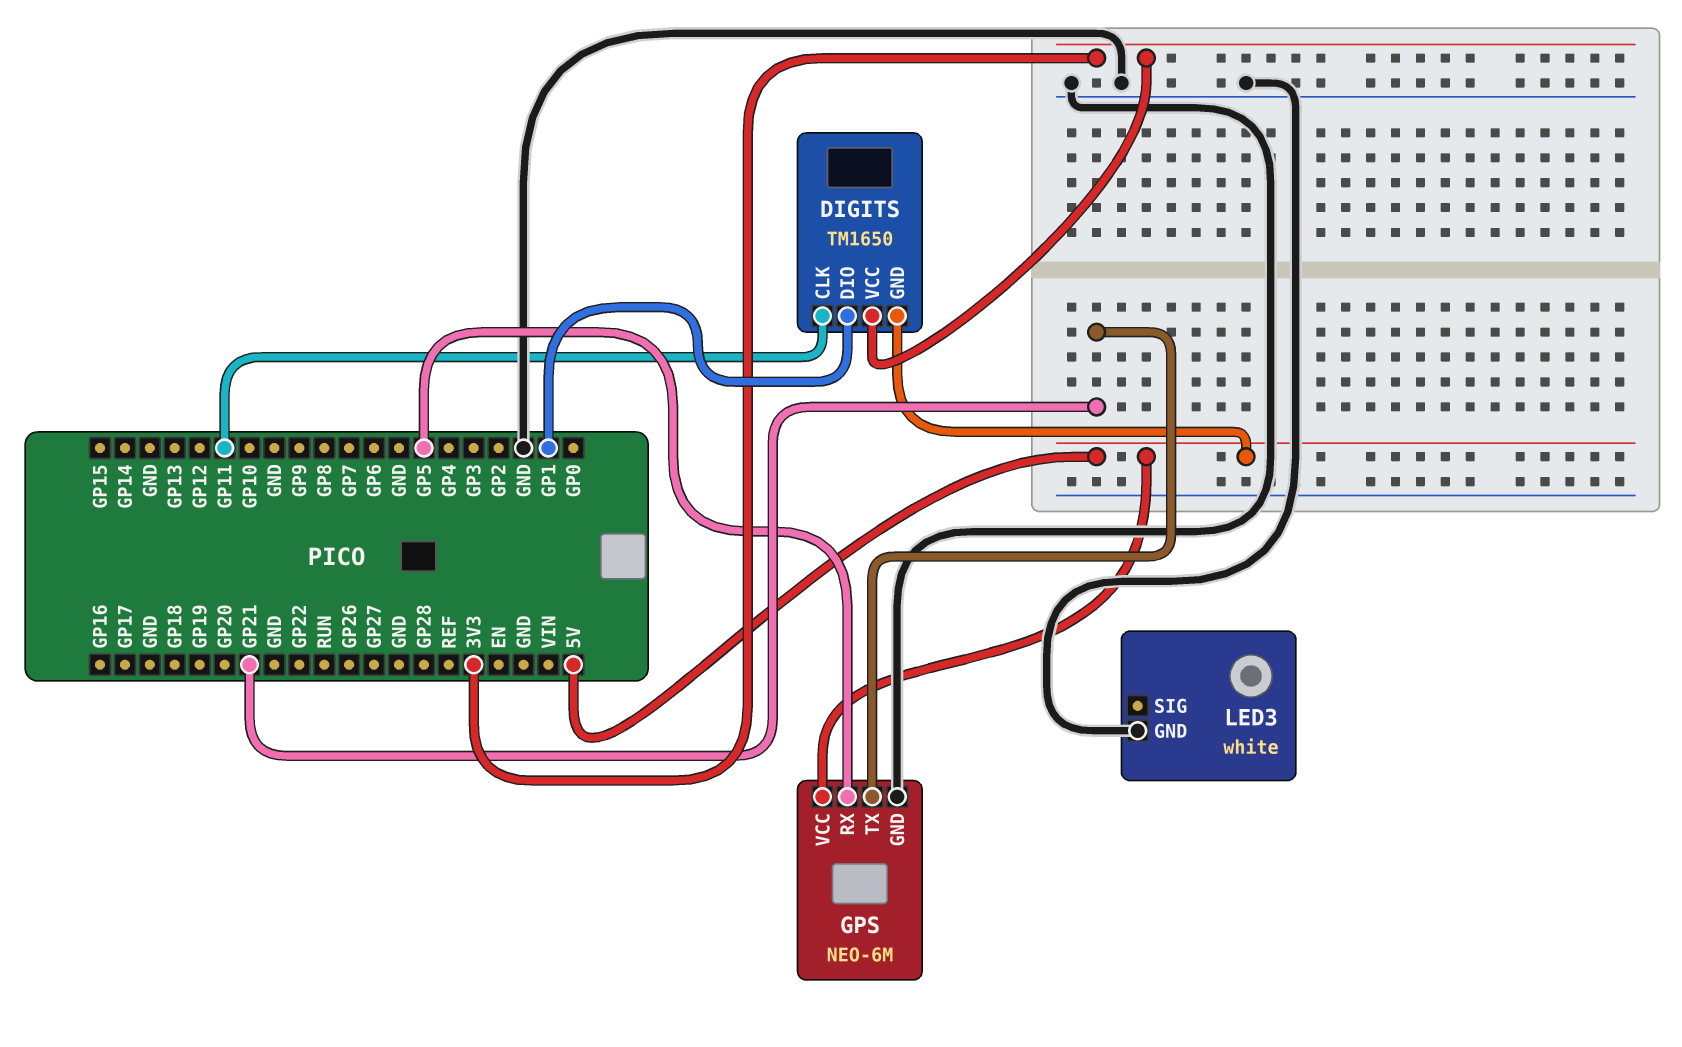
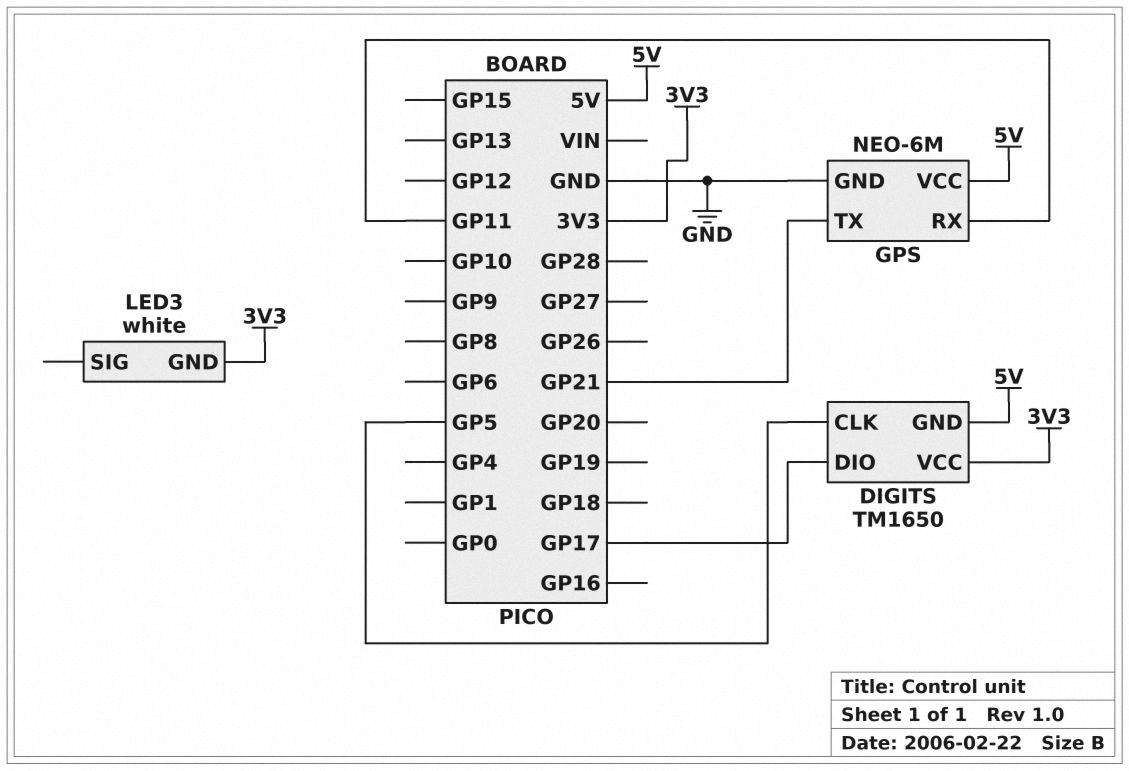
DIGITS pin CLK: GP11 -> GP5
DIGITS pin DIO: GP1 -> GP17
GPS pin RX: GP5 -> GP11
LED3 pin GND: GND -> 3V3

